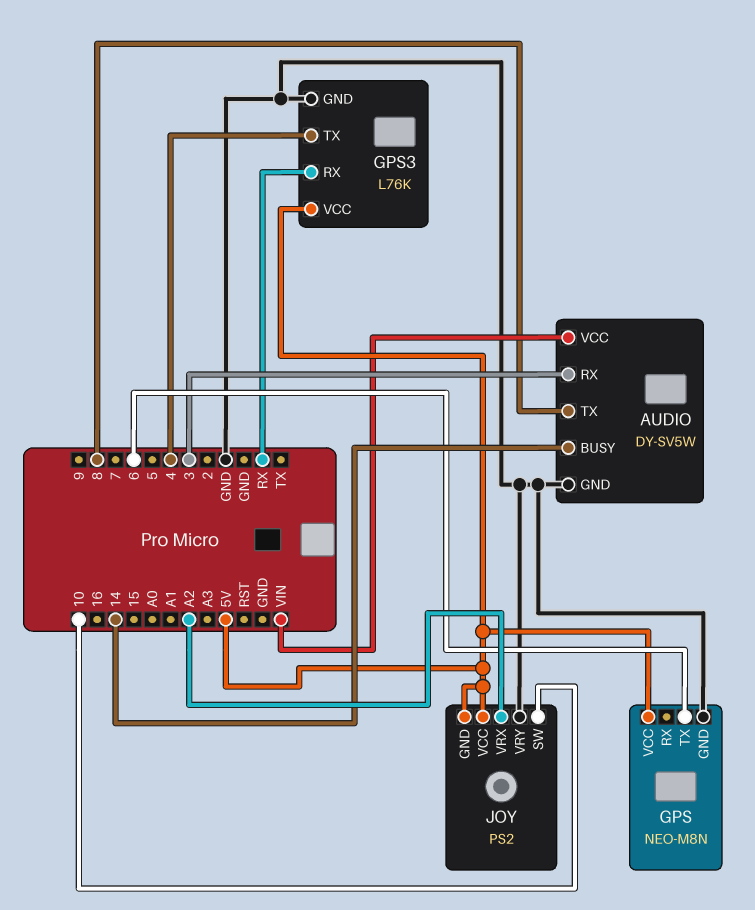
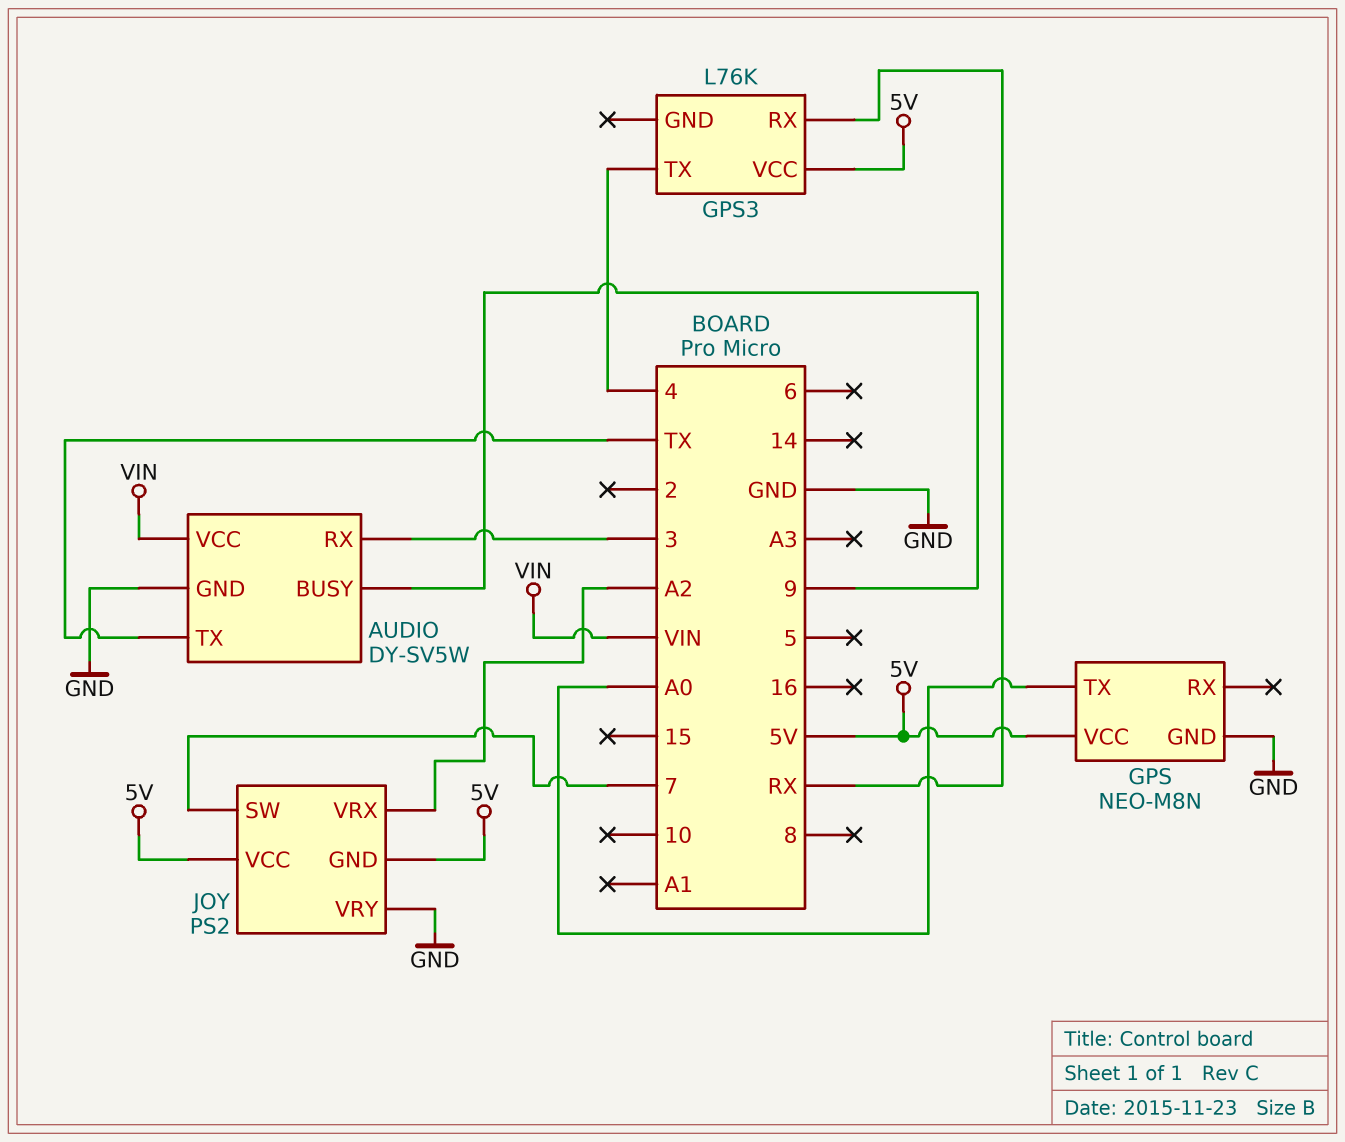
AUDIO pin BUSY: 14 -> 9
AUDIO pin TX: 8 -> TX
GPS pin TX: 6 -> A0
GPS3 pin GND: GND -> none
JOY pin SW: 10 -> 7

